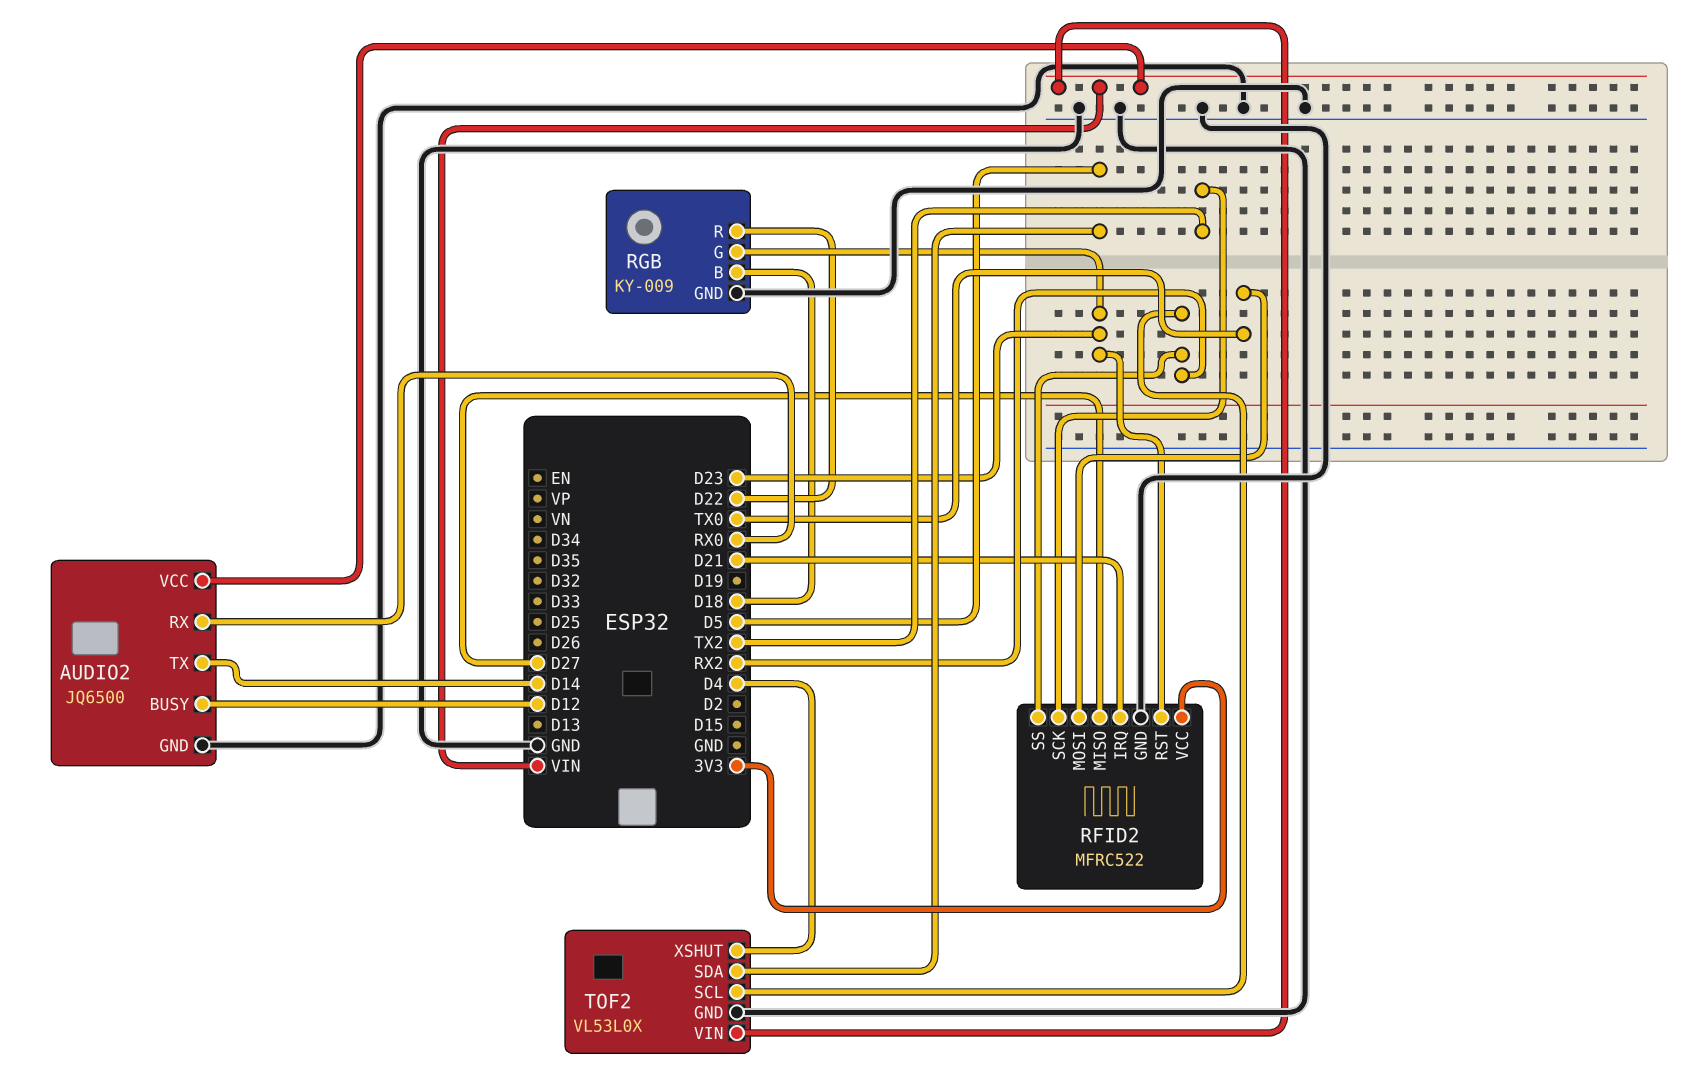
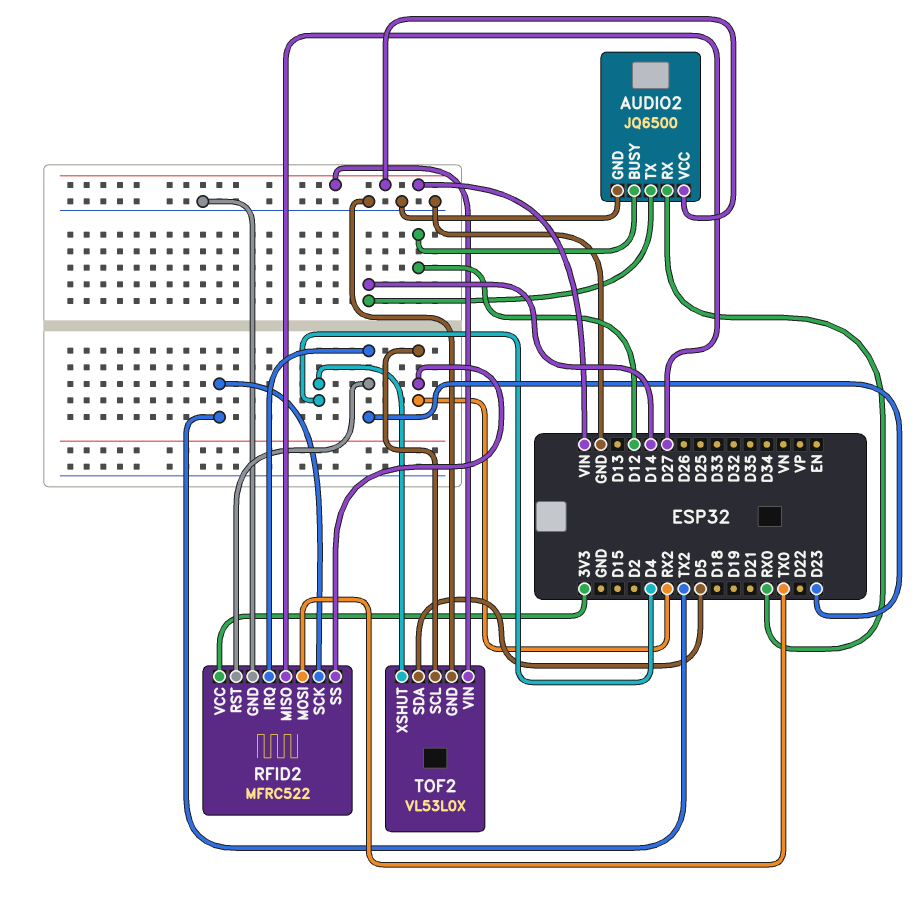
RFID2 pin IRQ: D21 -> D23
RGB: KY-009 -> none
RGB pin B: D18 -> none
RGB pin G: D23 -> none
RGB pin GND: GND -> none
RGB pin R: D22 -> none

